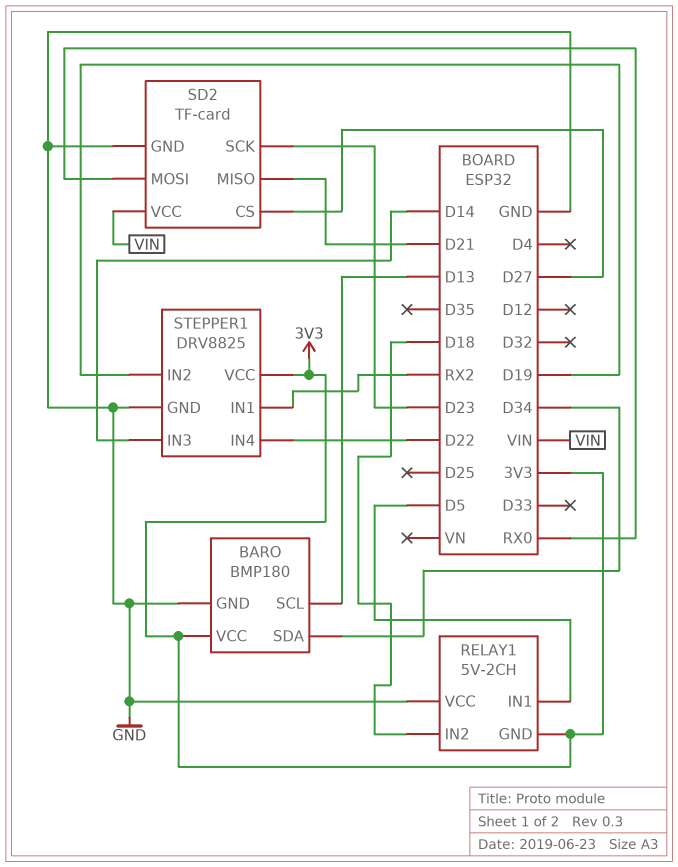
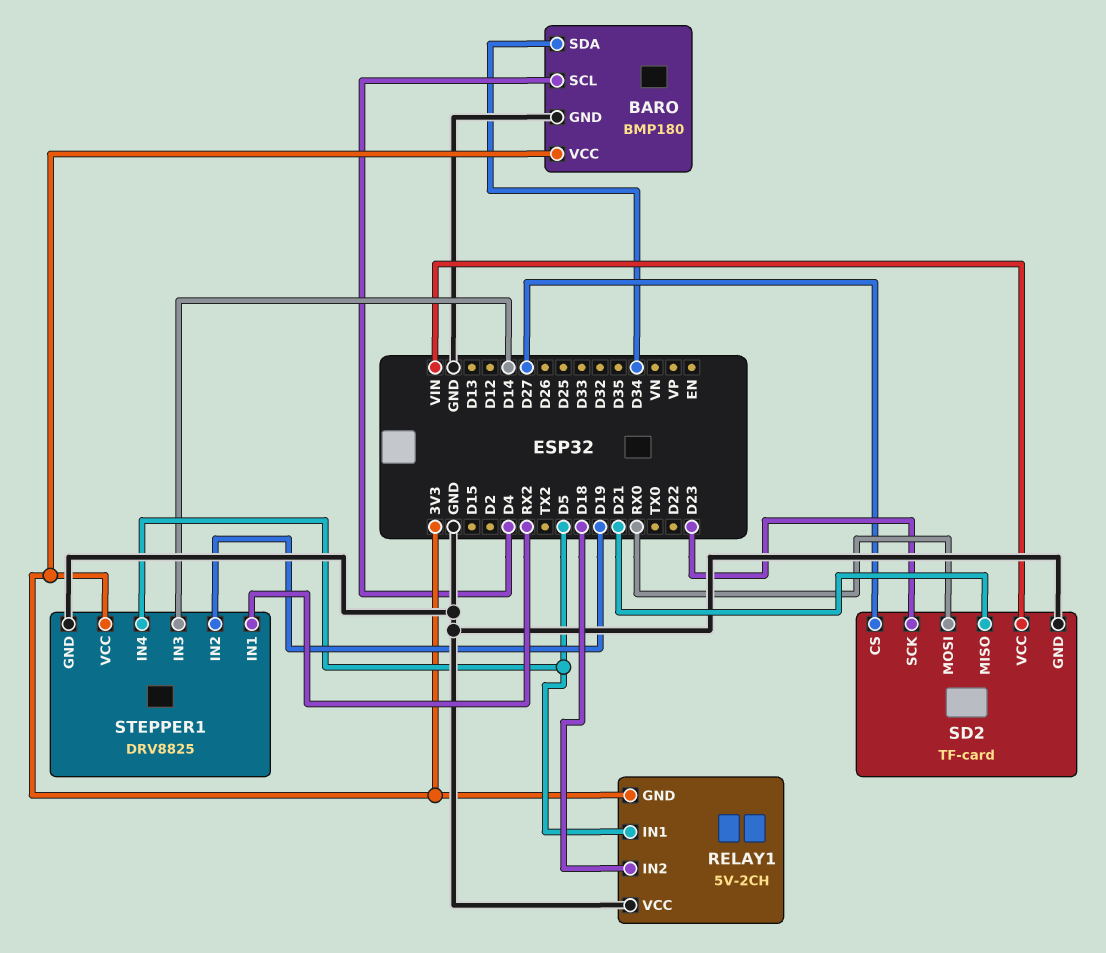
BARO pin SCL: D13 -> D4
STEPPER1 pin IN4: D22 -> D5

